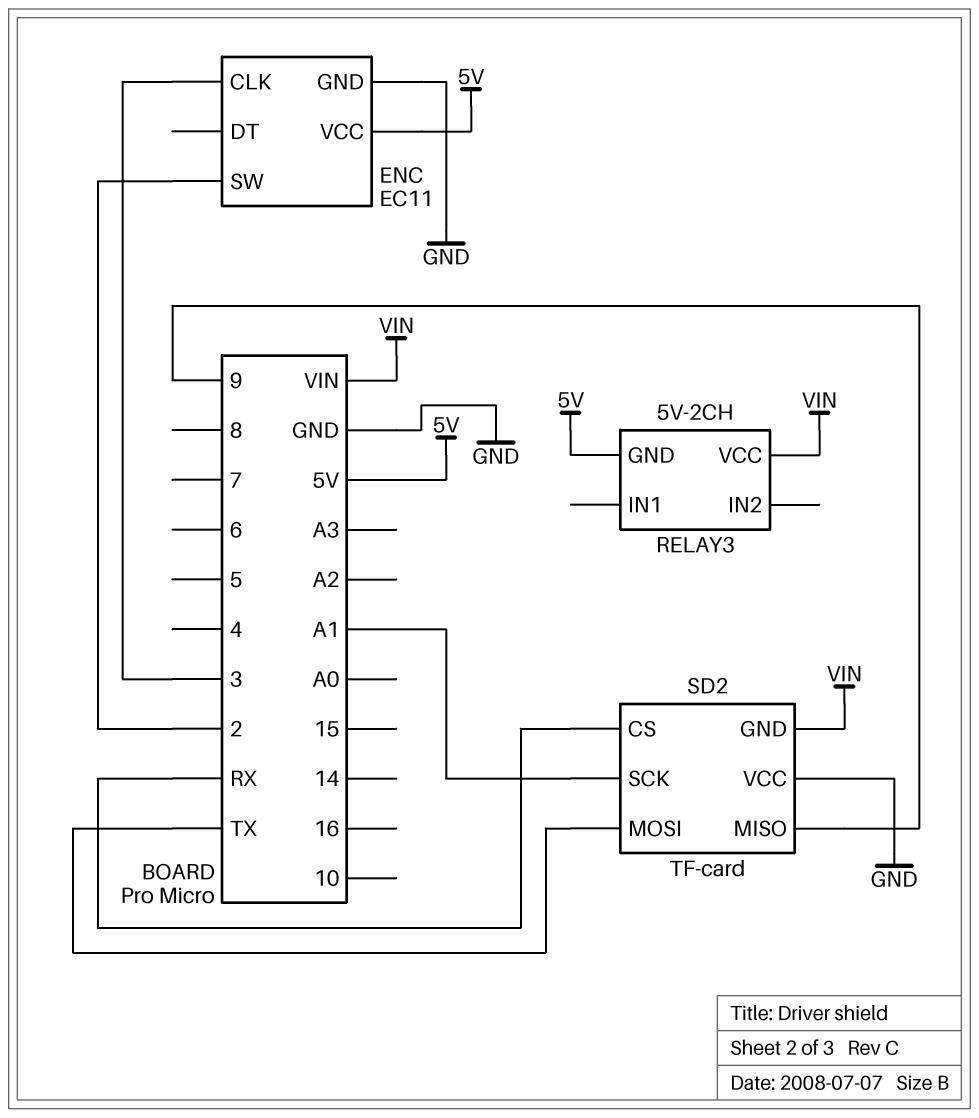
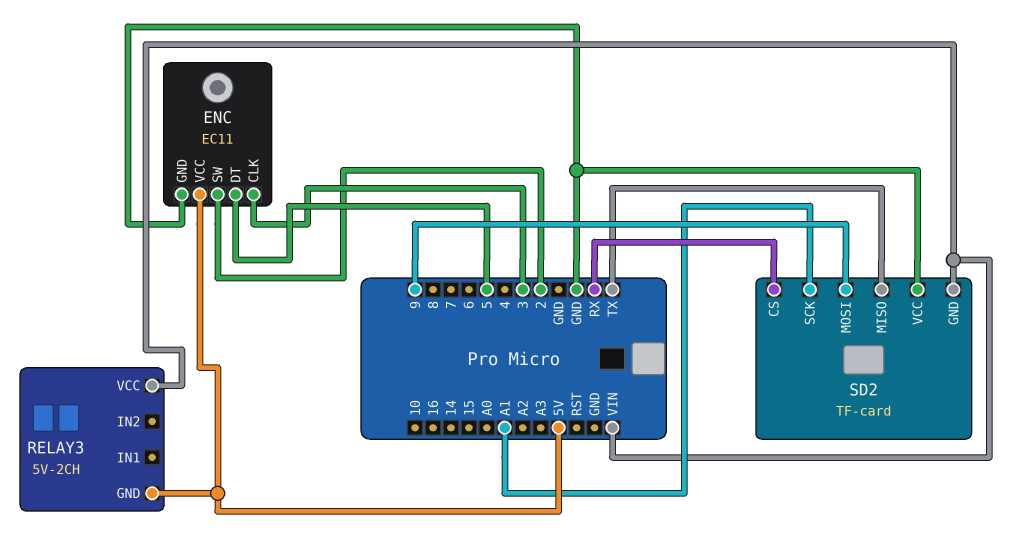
ENC pin DT: none -> 5
SD2 pin MISO: 9 -> TX
SD2 pin MOSI: TX -> 9

